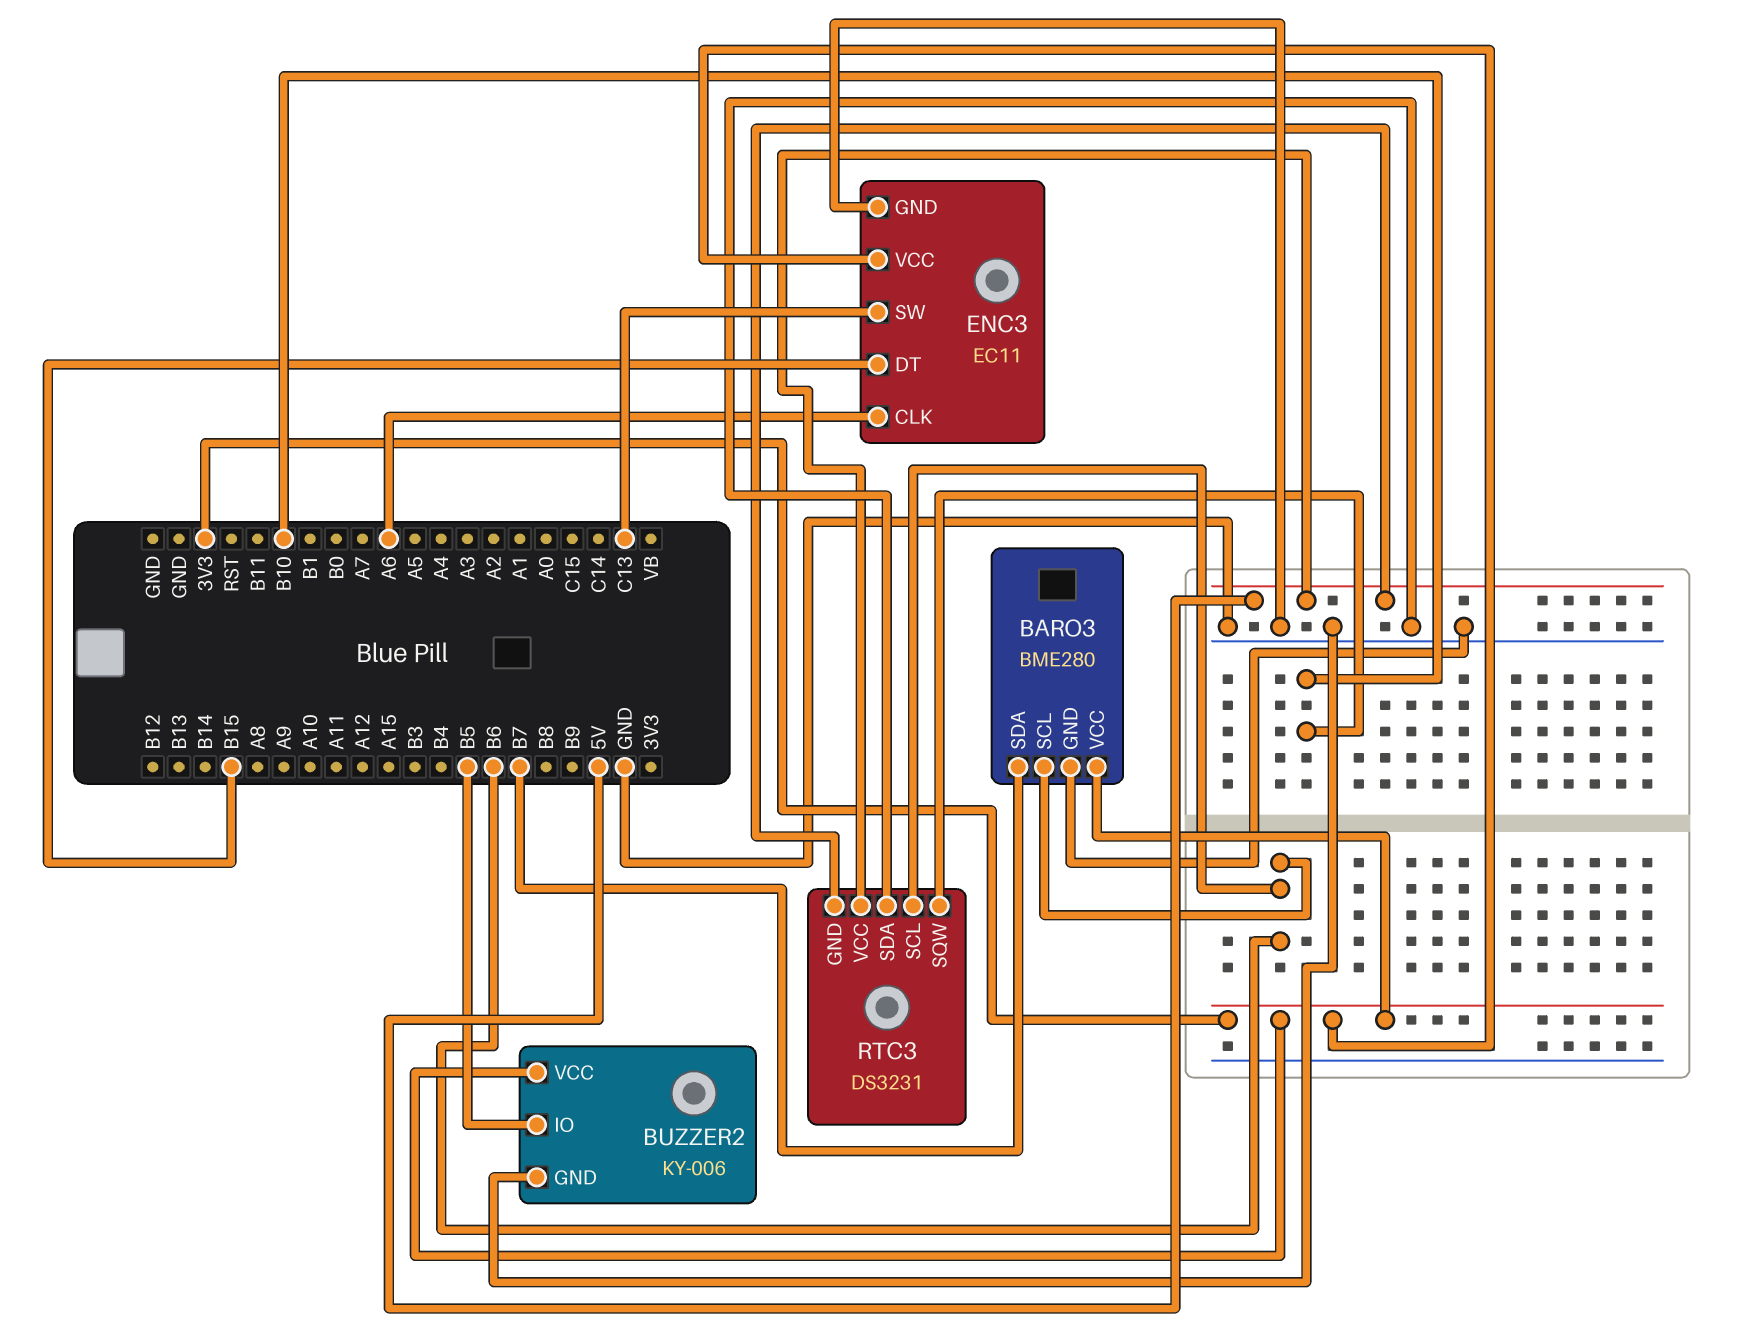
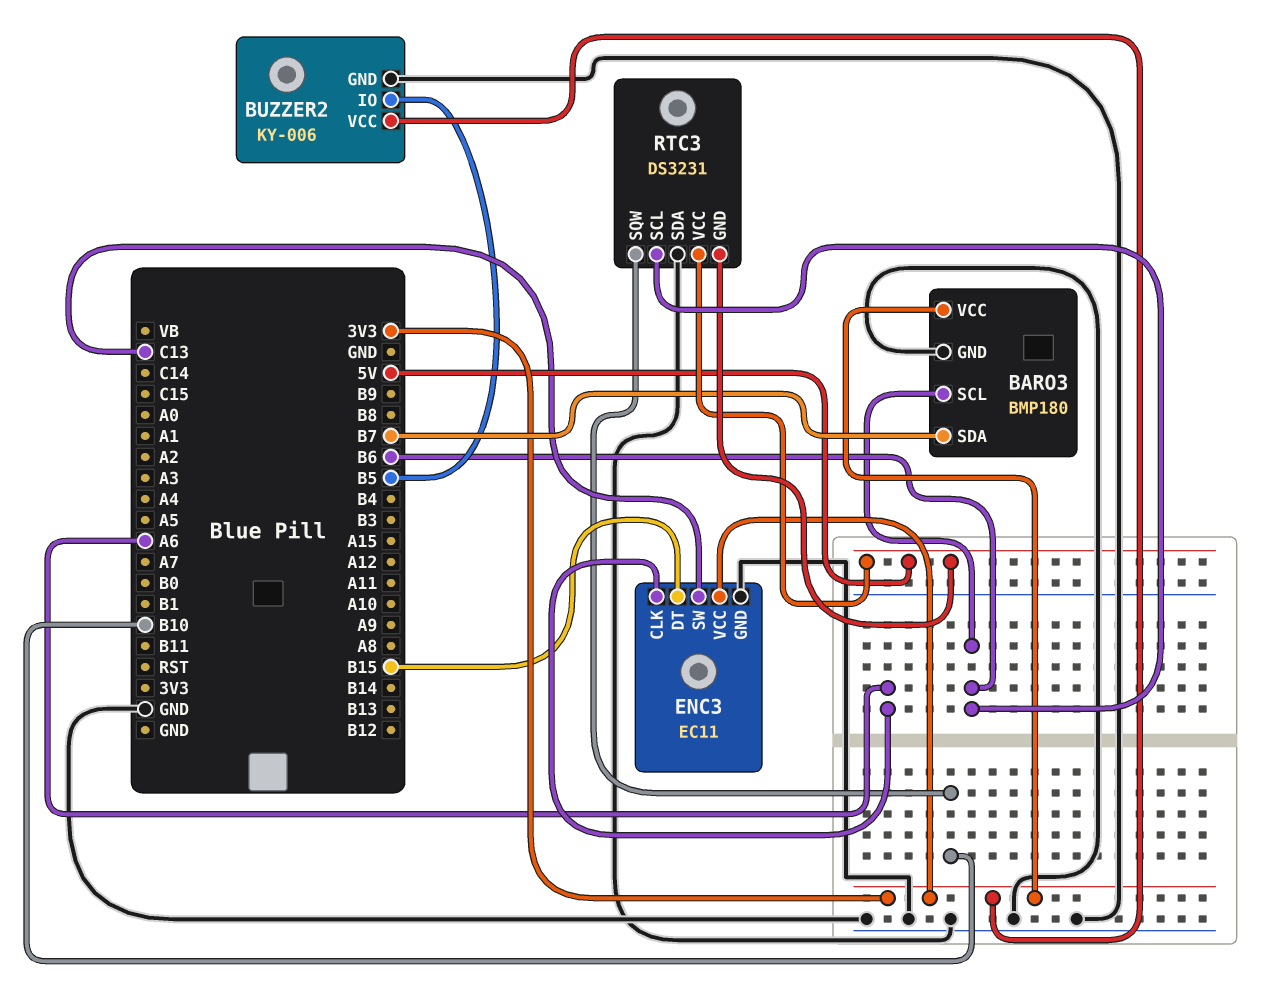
BARO3: BME280 -> BMP180

